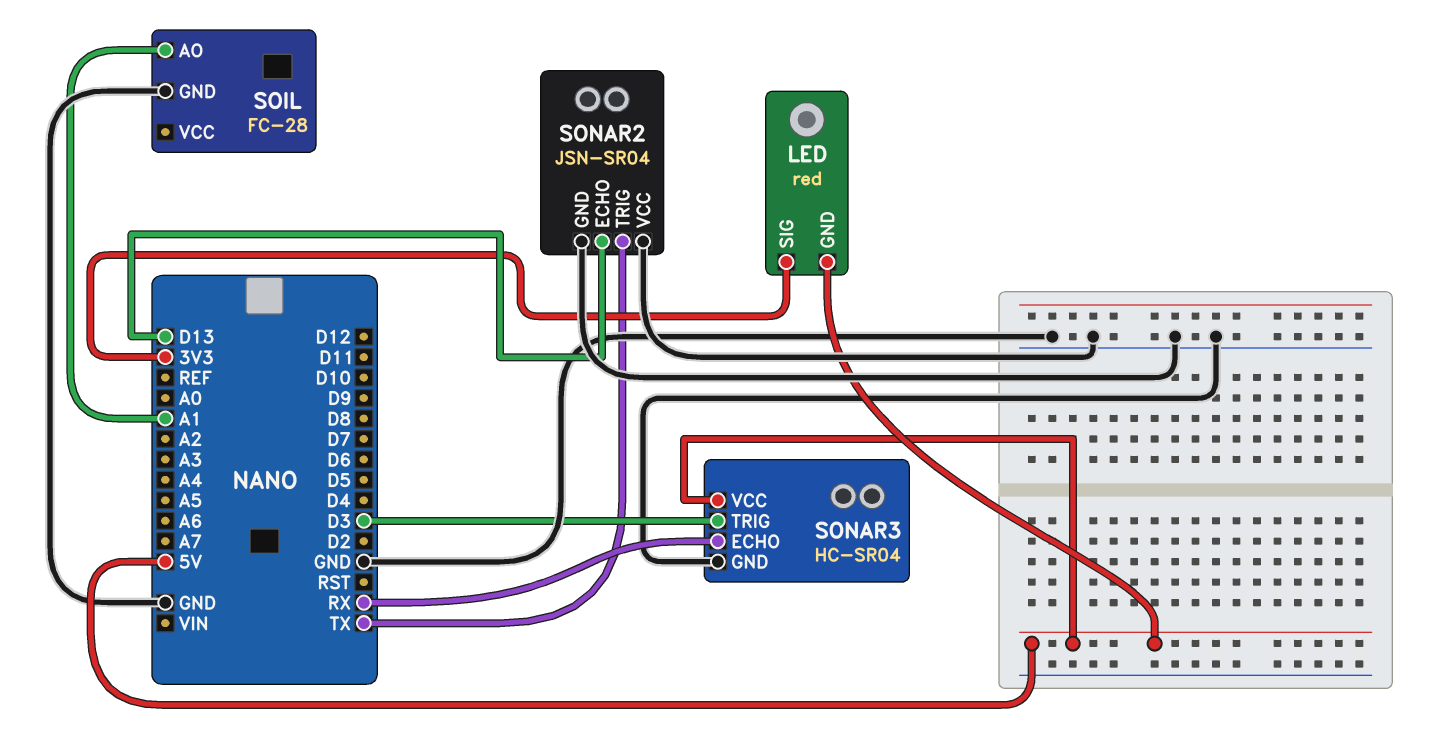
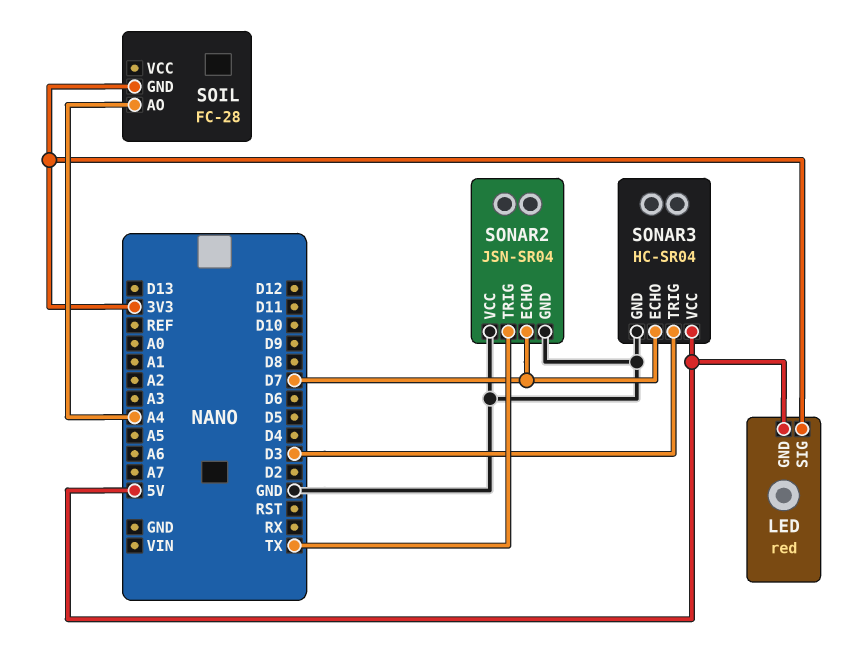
SOIL pin AO: A1 -> A4
SOIL pin GND: GND -> 3V3
SONAR2 pin ECHO: D13 -> D7
SONAR3 pin ECHO: RX -> D7

